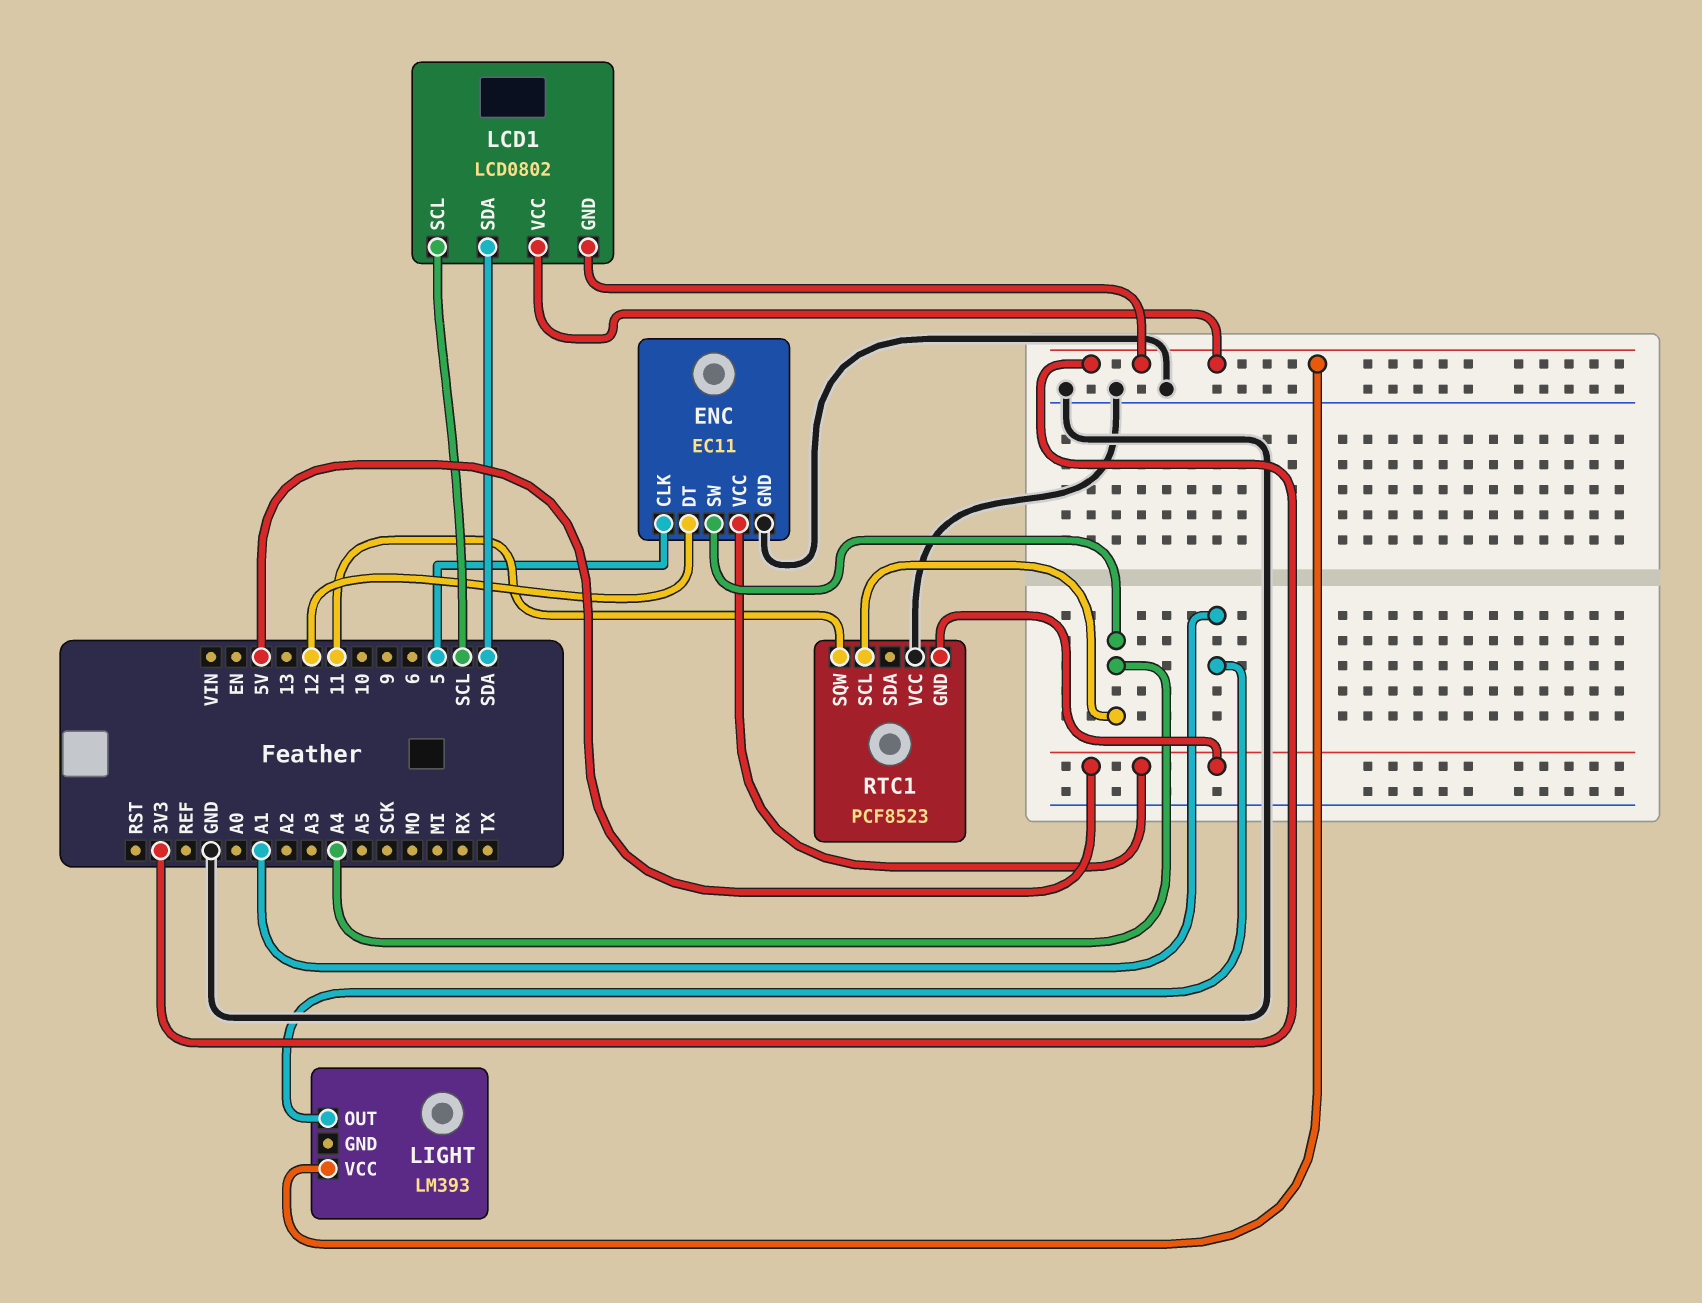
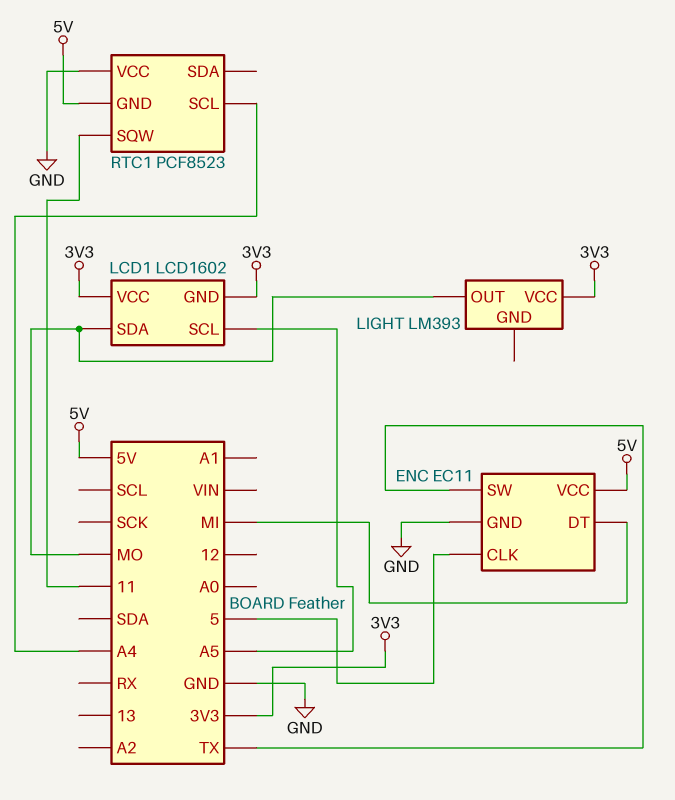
ENC pin DT: 12 -> MI
ENC pin SW: A4 -> TX
LCD1: LCD0802 -> LCD1602
LCD1 pin SCL: SCL -> A5
LCD1 pin SDA: SDA -> MO
LIGHT pin OUT: A1 -> MO

